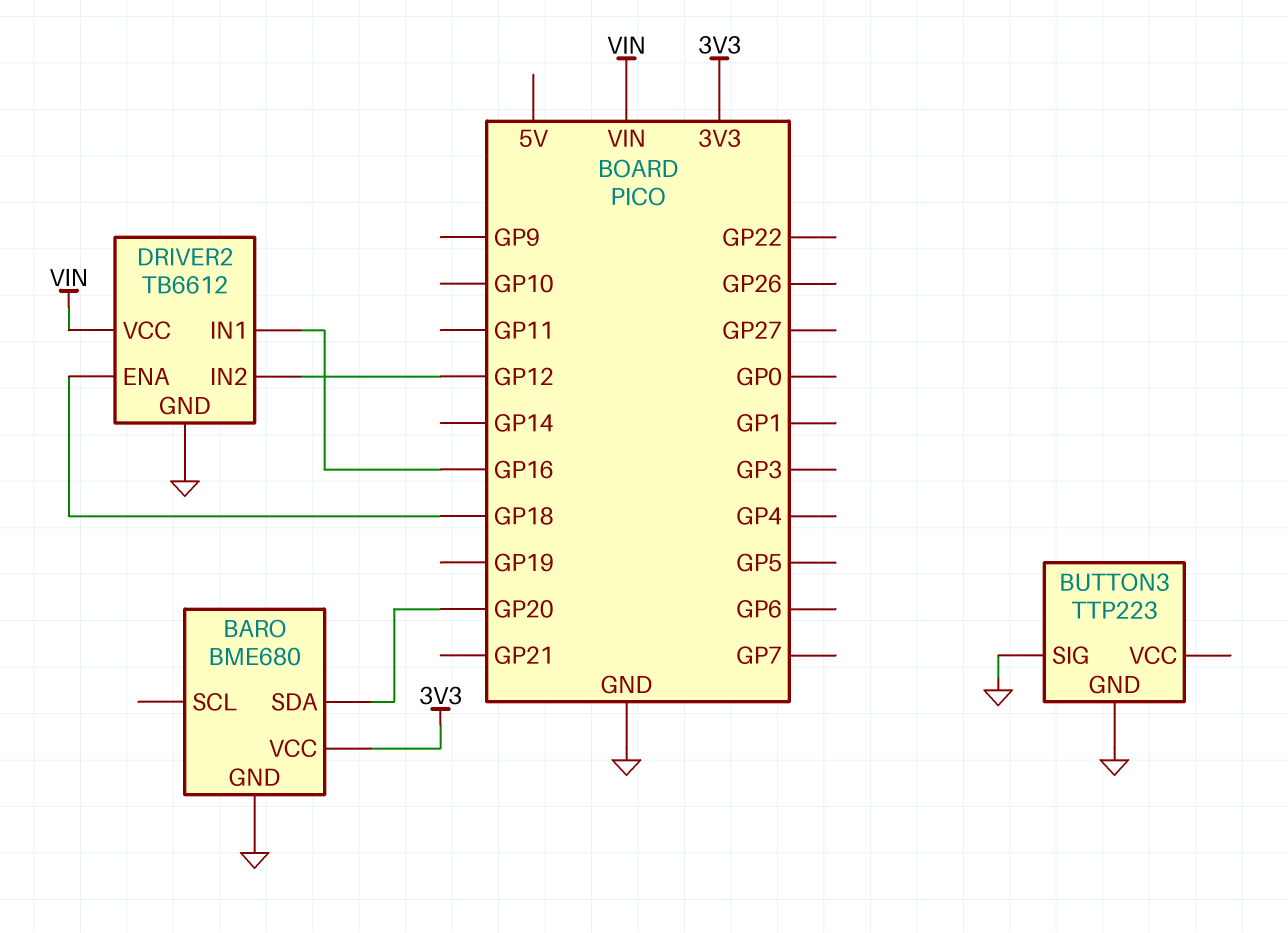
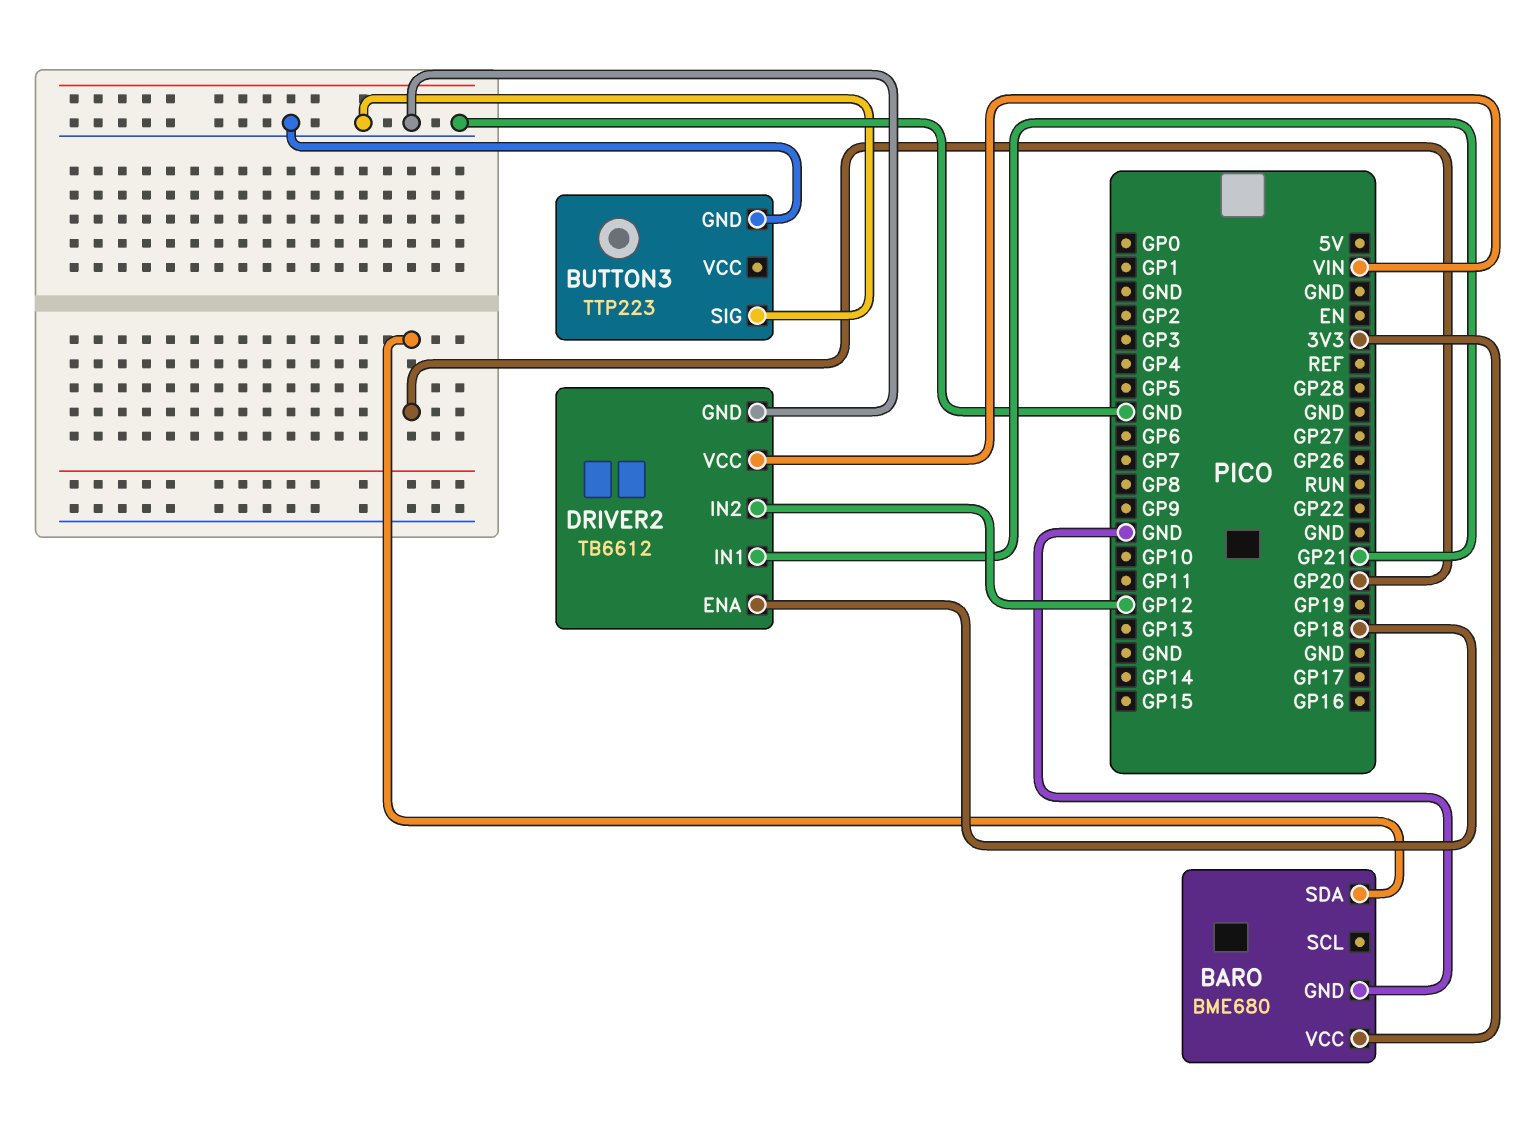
DRIVER2 pin IN1: GP16 -> GP21

